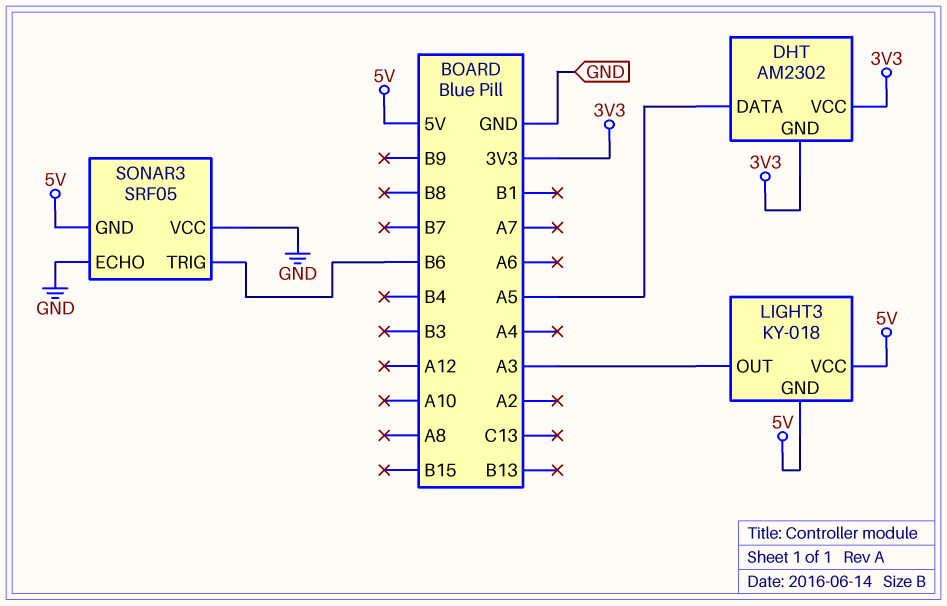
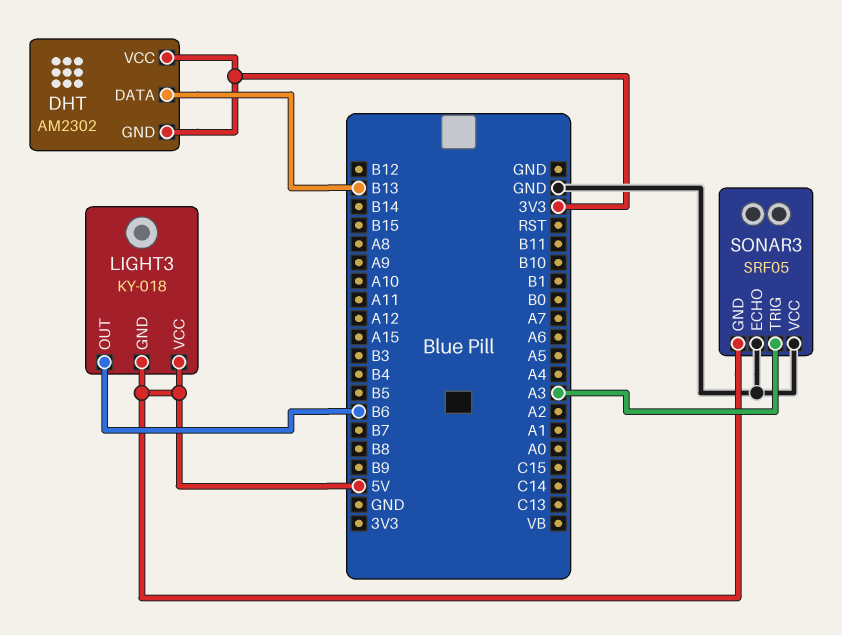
DHT pin DATA: A5 -> B13
LIGHT3 pin OUT: A3 -> B6
SONAR3 pin TRIG: B6 -> A3

